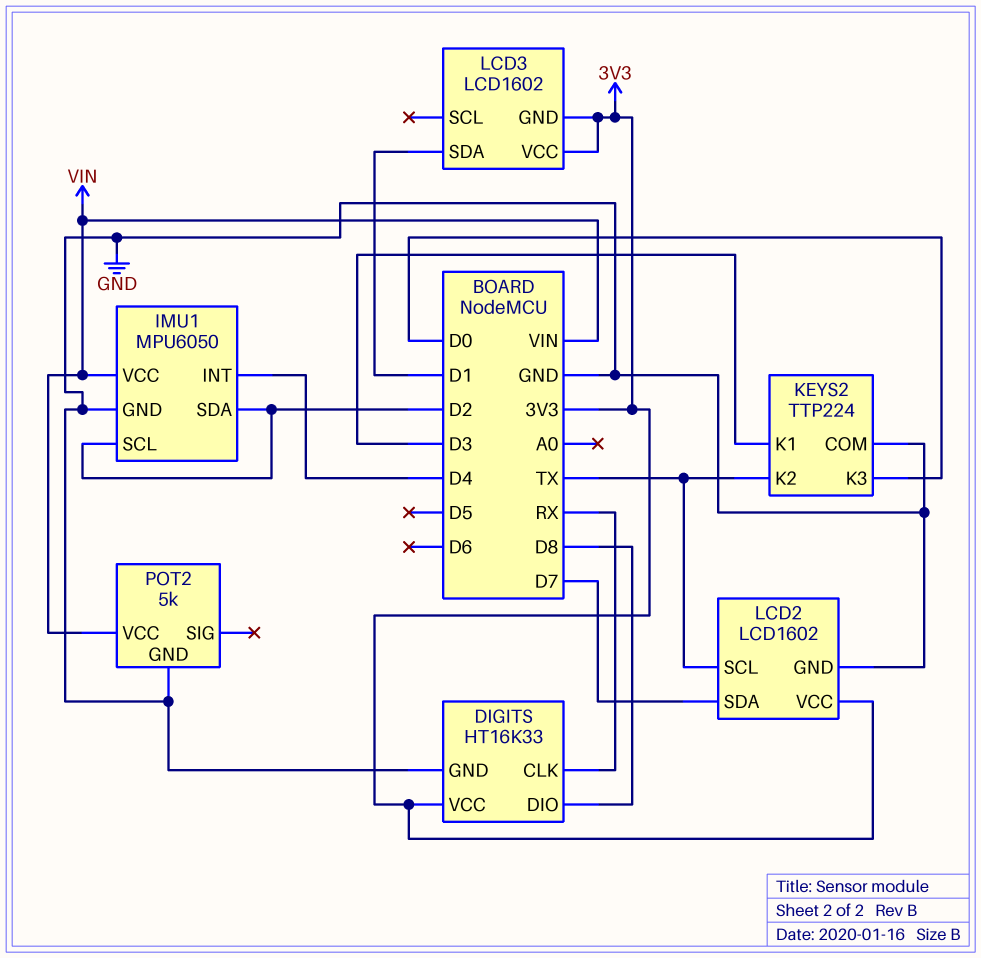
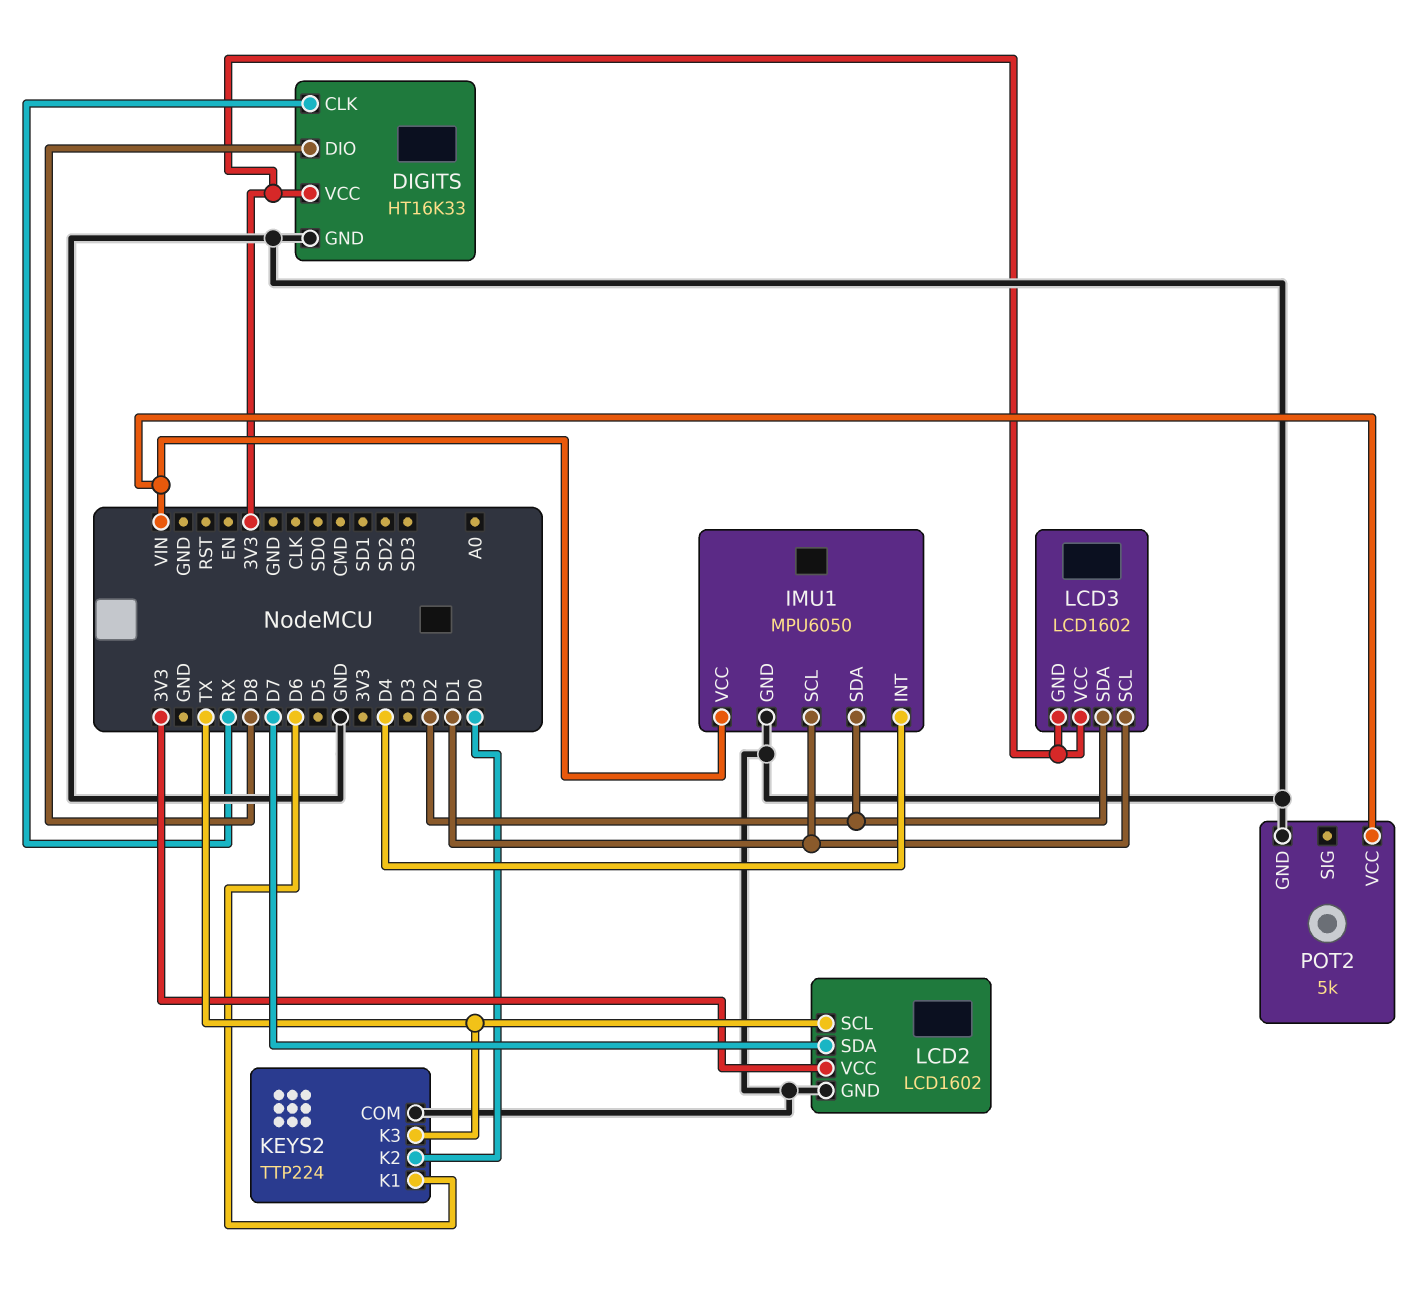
IMU1 pin SCL: D2 -> D1
KEYS2 pin K1: D3 -> D6
KEYS2 pin K2: TX -> D0
KEYS2 pin K3: D0 -> TX
LCD3 pin SCL: none -> D1
LCD3 pin SDA: D1 -> D2

